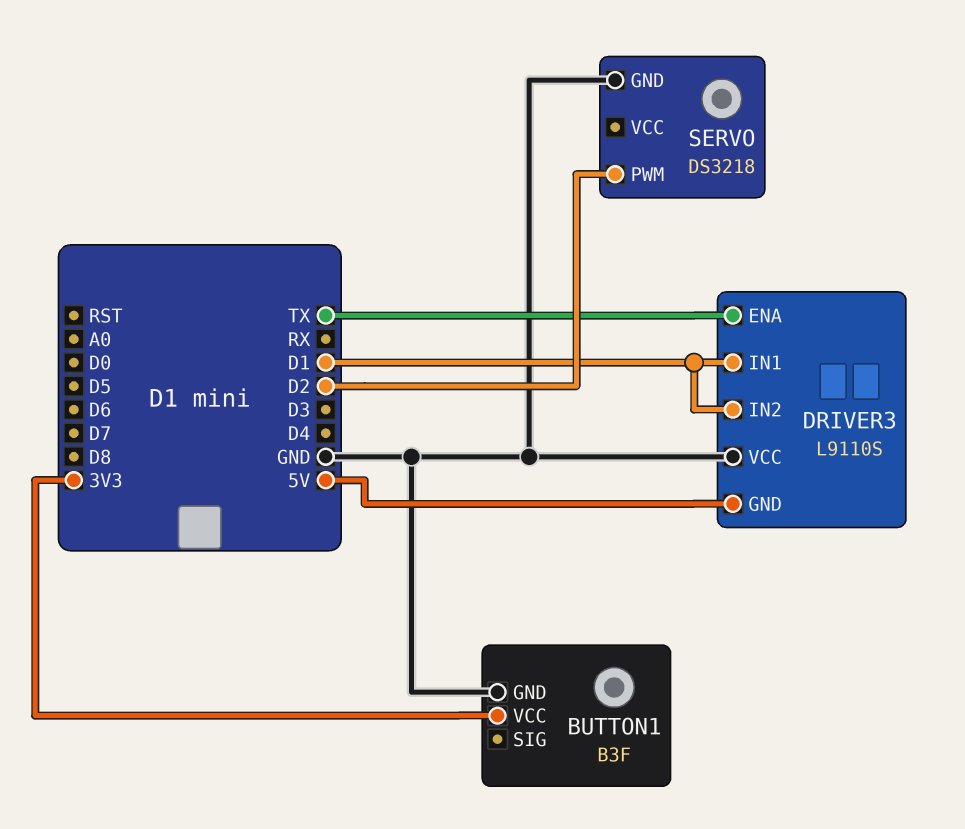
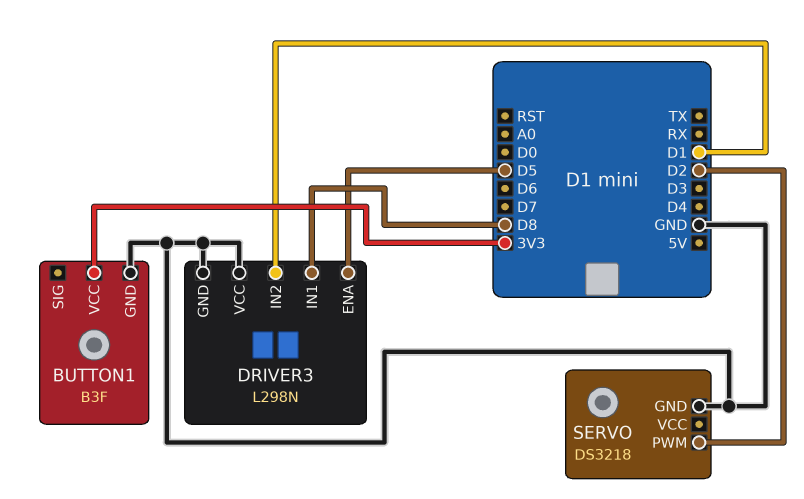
DRIVER3: L9110S -> L298N
DRIVER3 pin ENA: TX -> D5
DRIVER3 pin GND: 5V -> GND
DRIVER3 pin IN1: D1 -> D8

